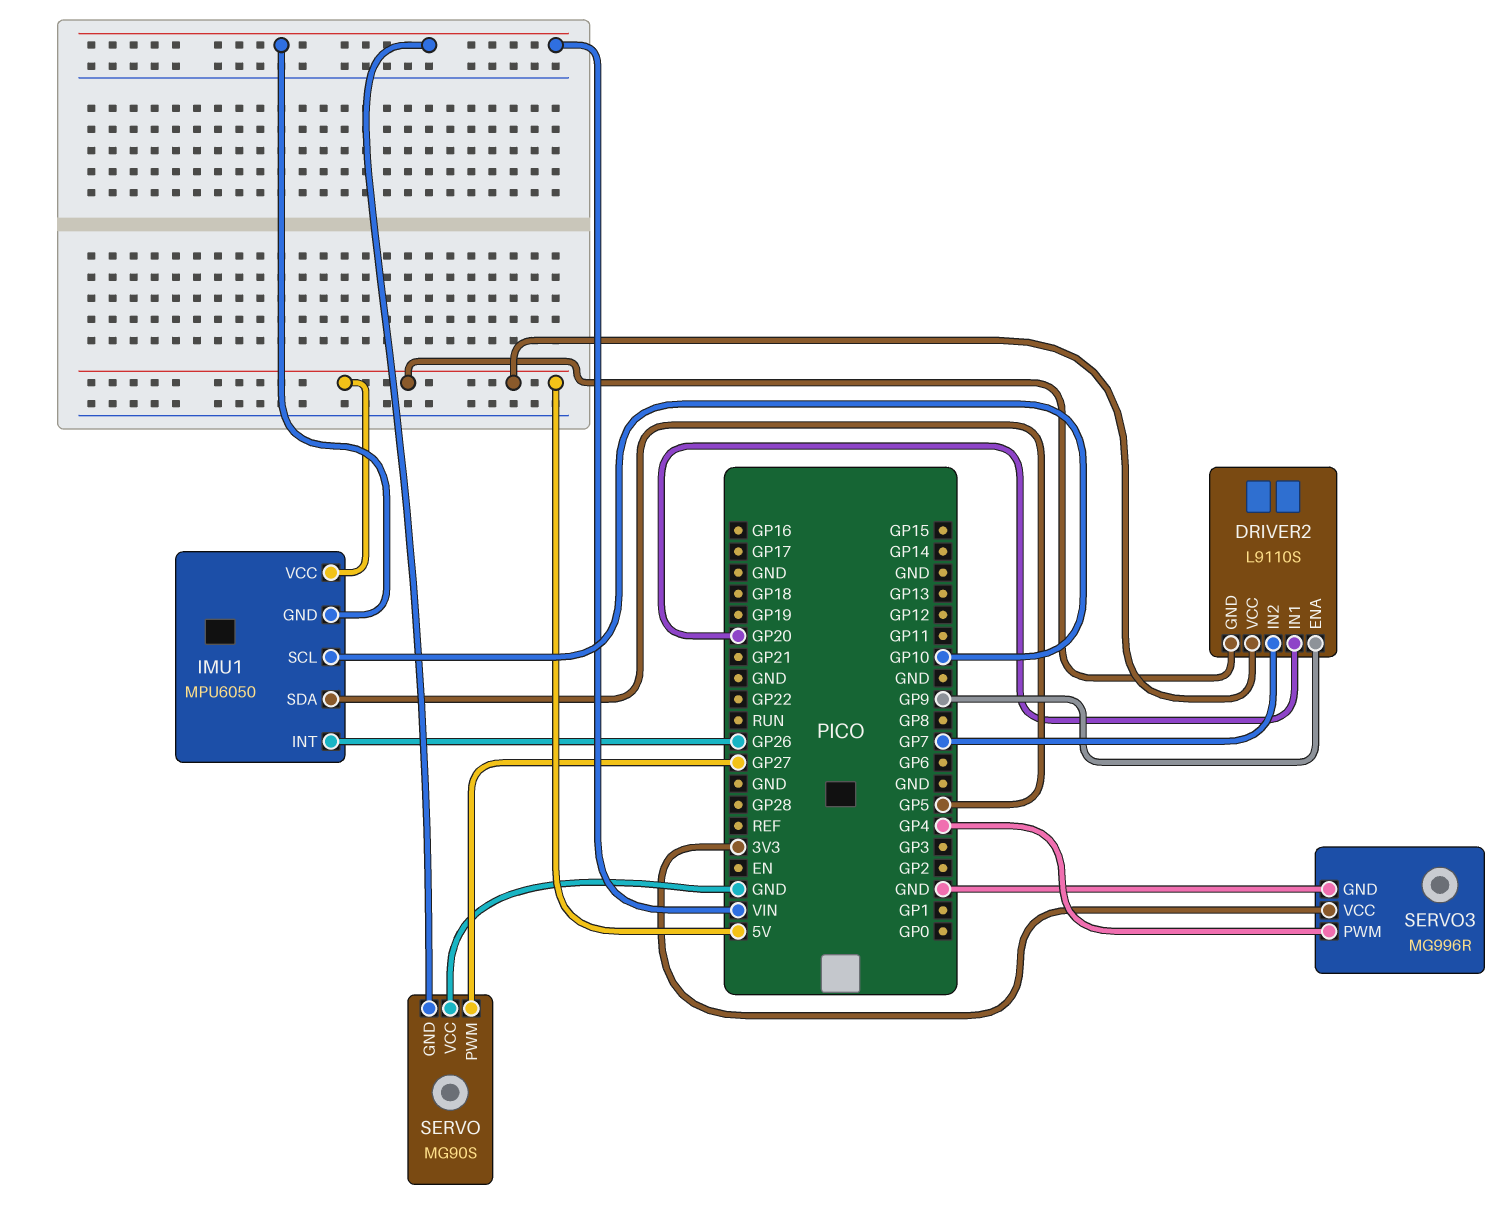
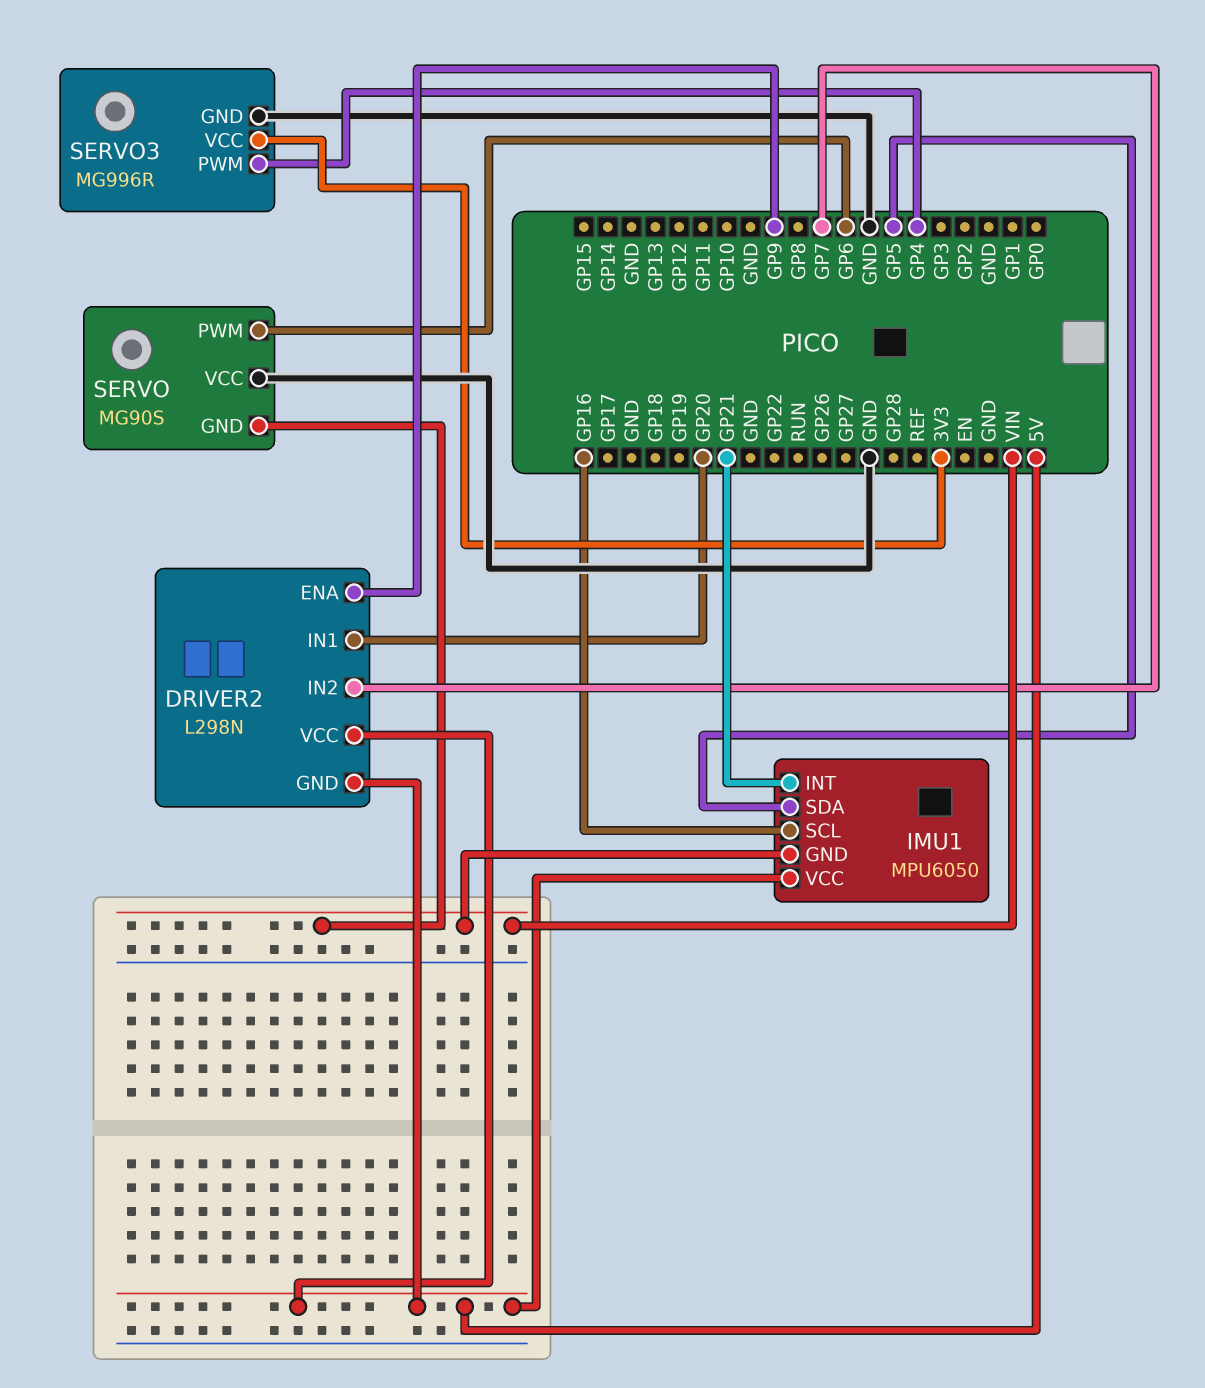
DRIVER2: L9110S -> L298N
IMU1 pin INT: GP26 -> GP21
IMU1 pin SCL: GP10 -> GP16
SERVO pin PWM: GP27 -> GP6

